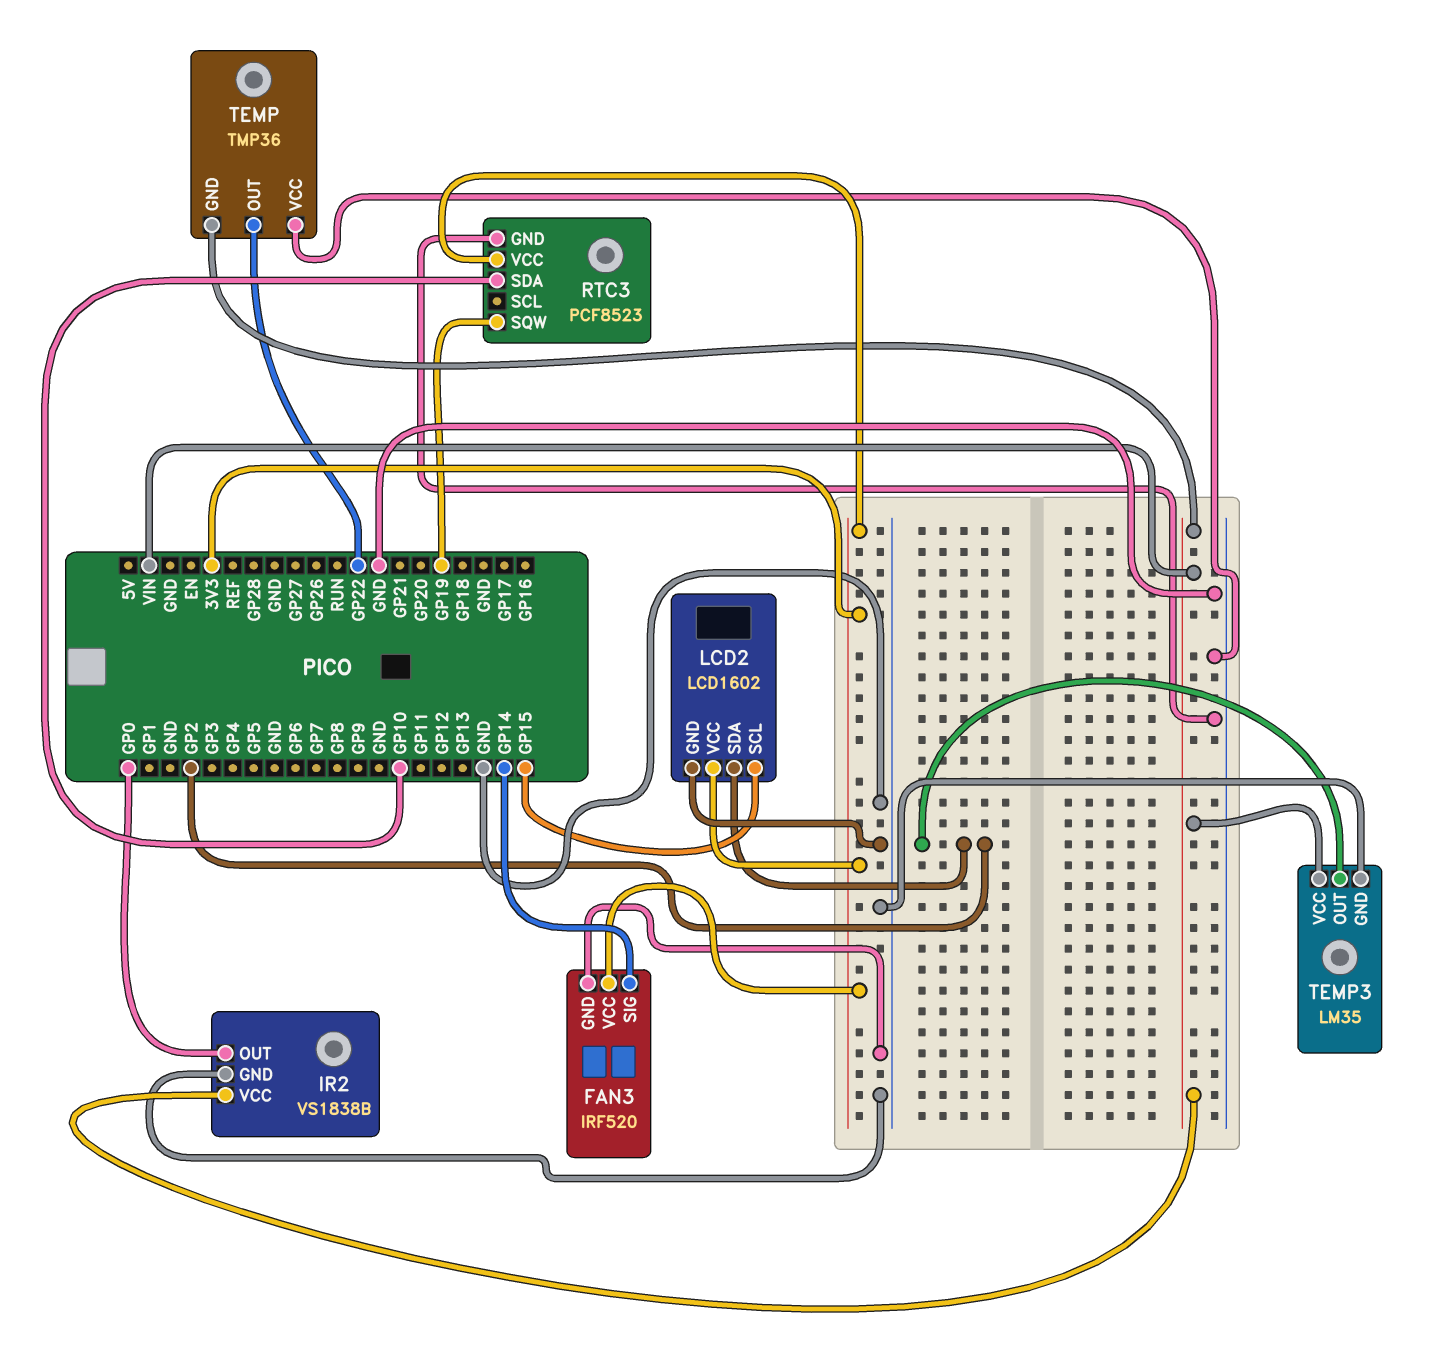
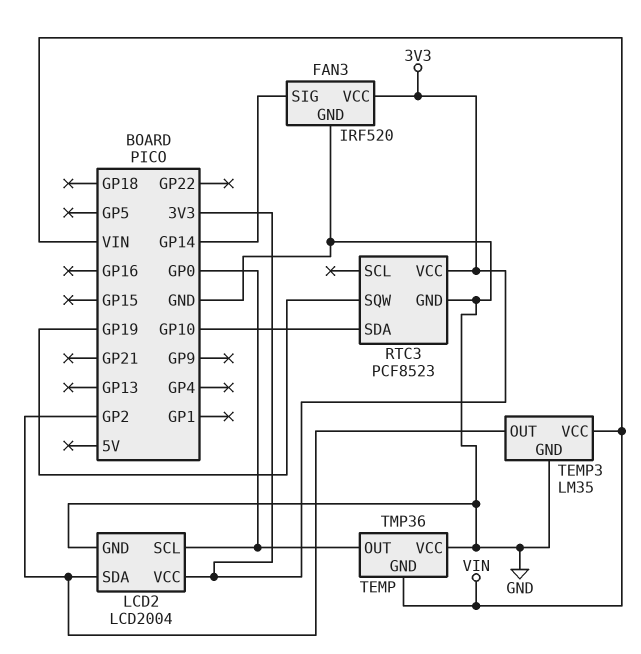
IR2: VS1838B -> none
IR2 pin GND: GND -> none
IR2 pin OUT: GP0 -> none
IR2 pin VCC: VIN -> none
LCD2: LCD1602 -> LCD2004
LCD2 pin SCL: GP15 -> GP0
TEMP pin OUT: GP22 -> GP0

